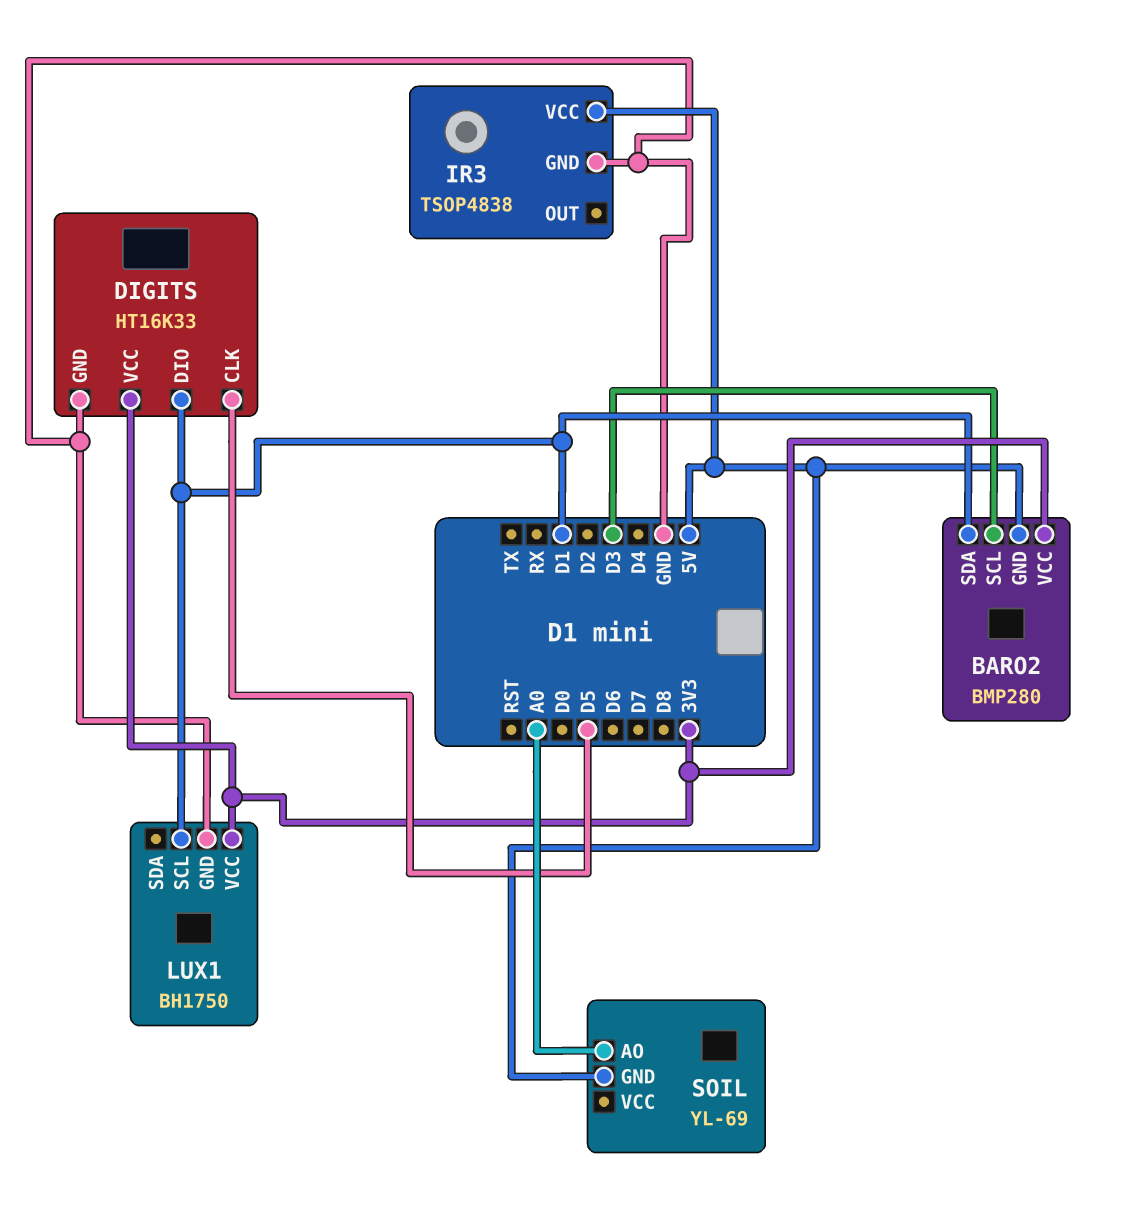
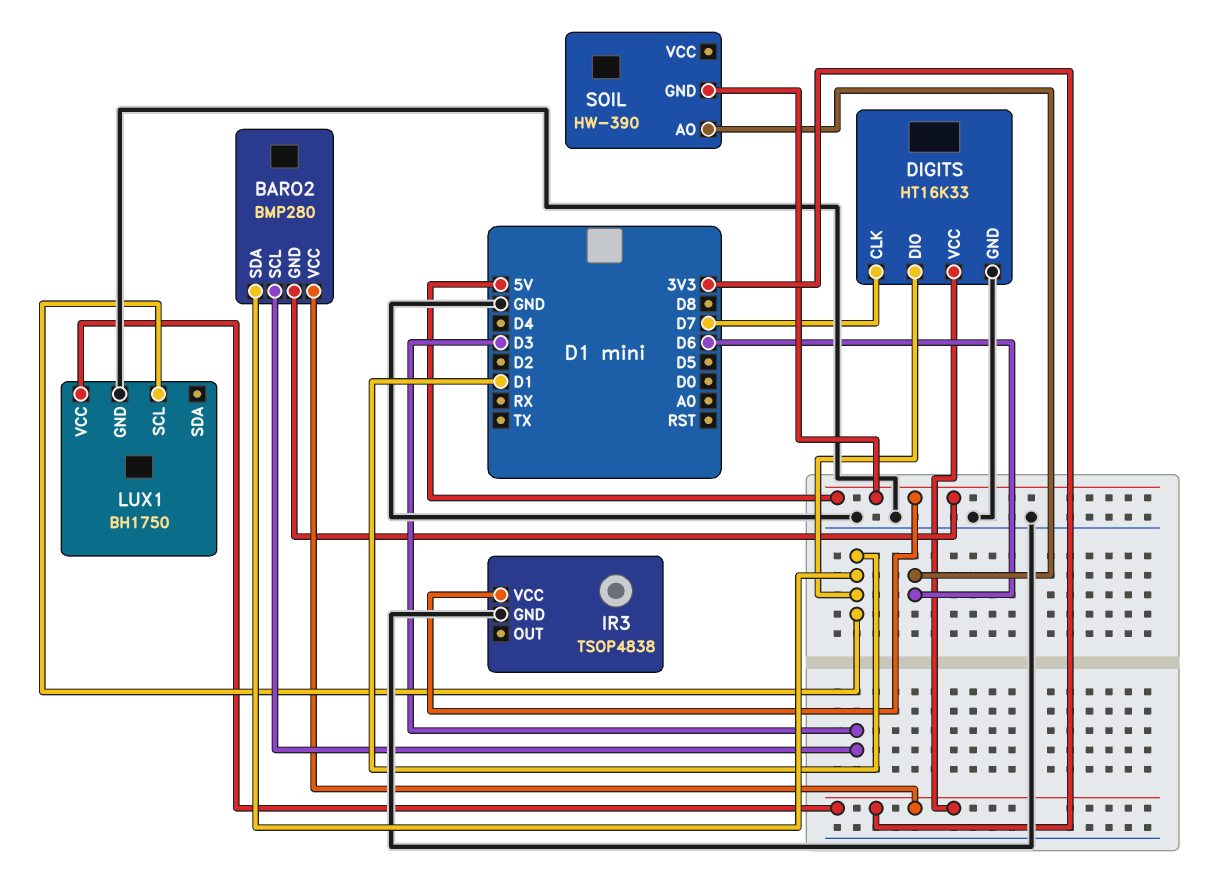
DIGITS pin CLK: D5 -> D7
SOIL: YL-69 -> HW-390
SOIL pin AO: A0 -> D6

